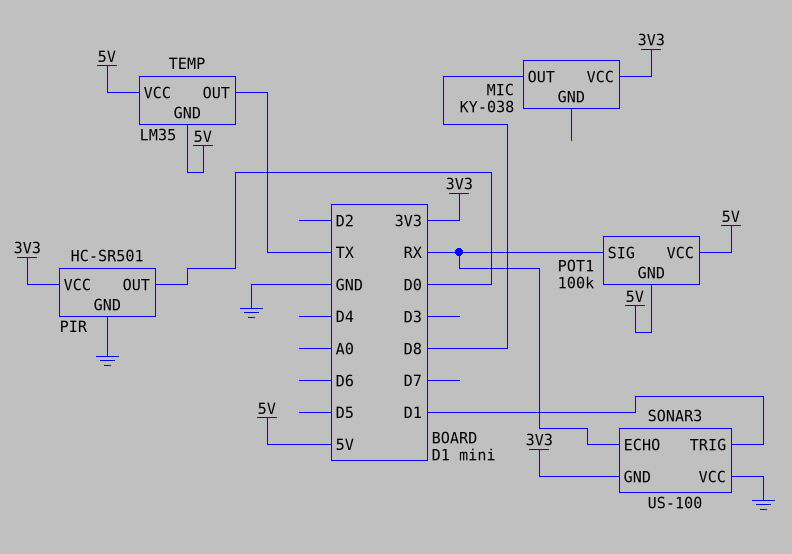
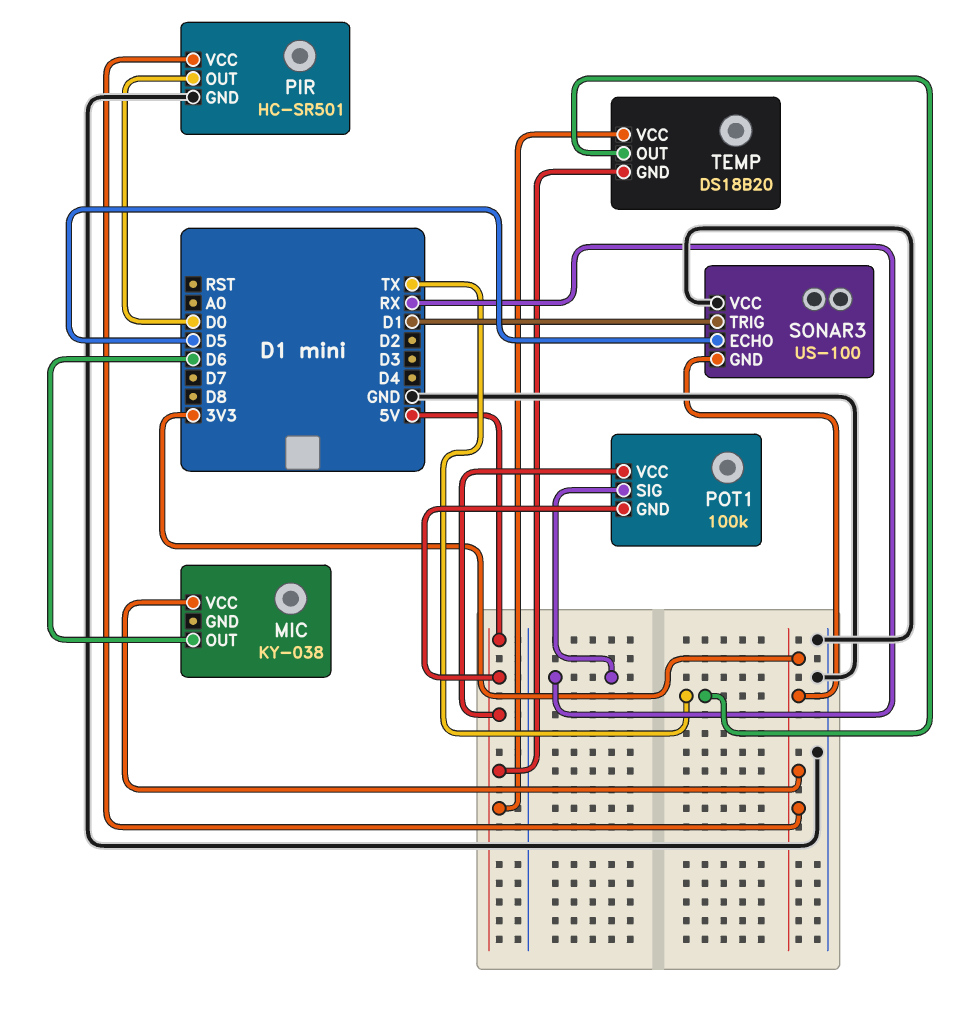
MIC pin OUT: D8 -> D6
SONAR3 pin ECHO: RX -> D5
TEMP: LM35 -> DS18B20

